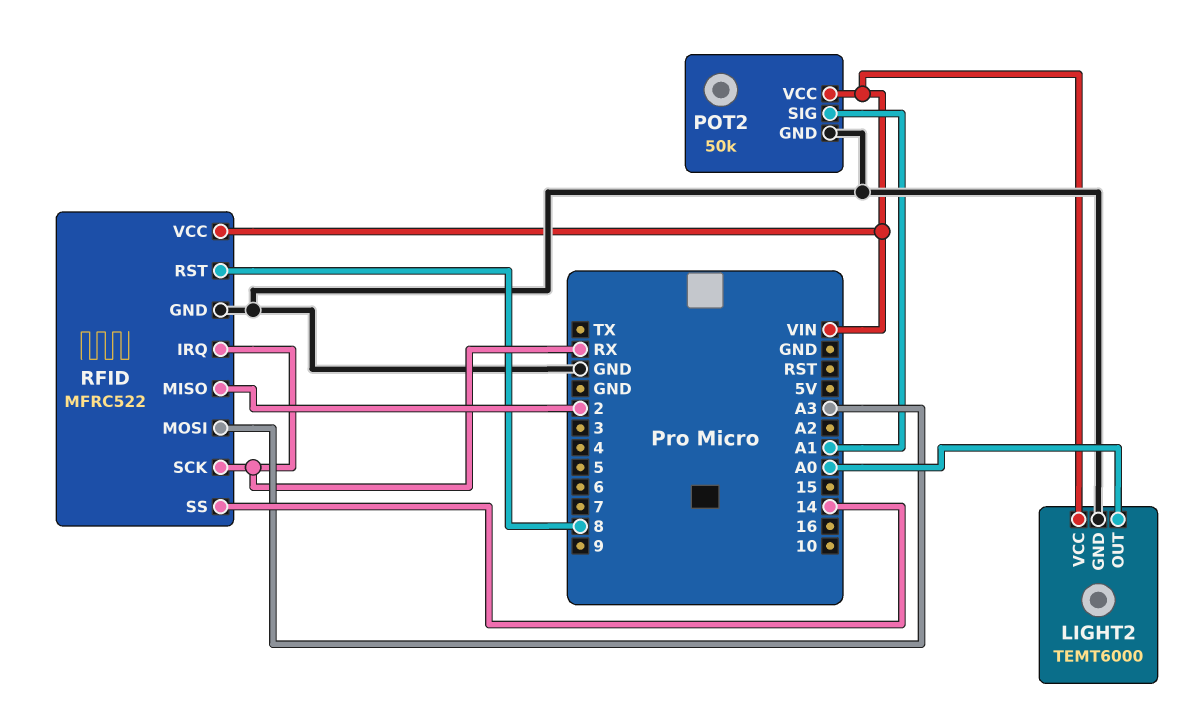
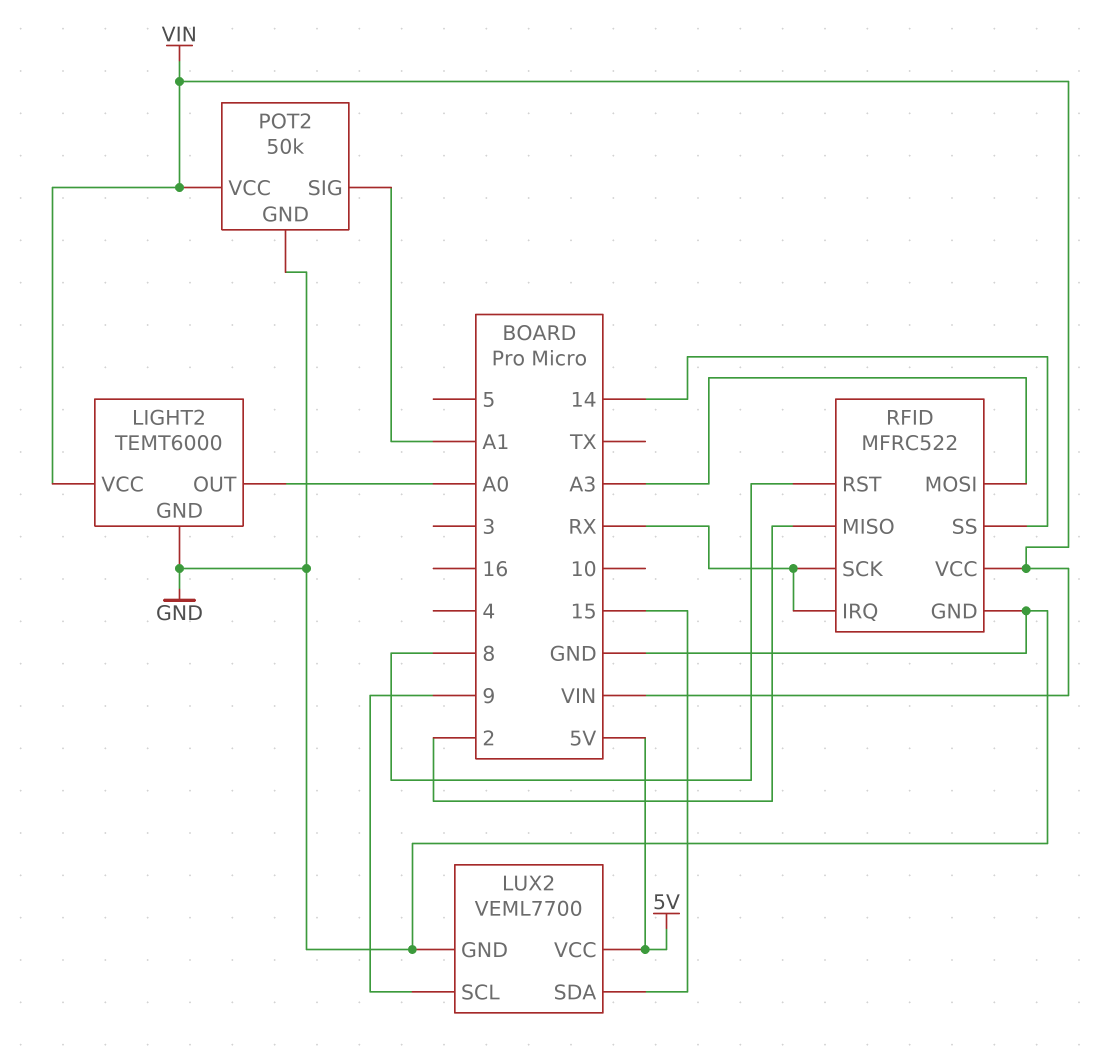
LUX2: none -> VEML7700
LUX2 pin GND: none -> GND
LUX2 pin SCL: none -> 9
LUX2 pin SDA: none -> 15
LUX2 pin VCC: none -> 5V

